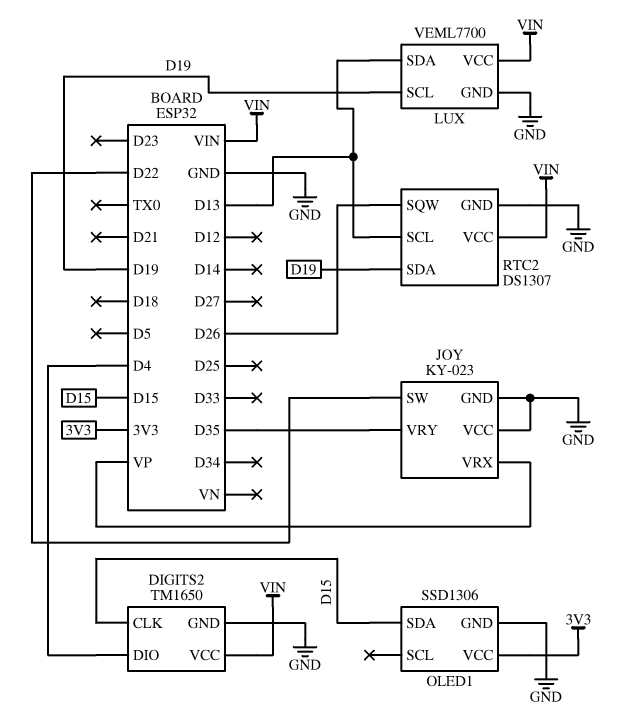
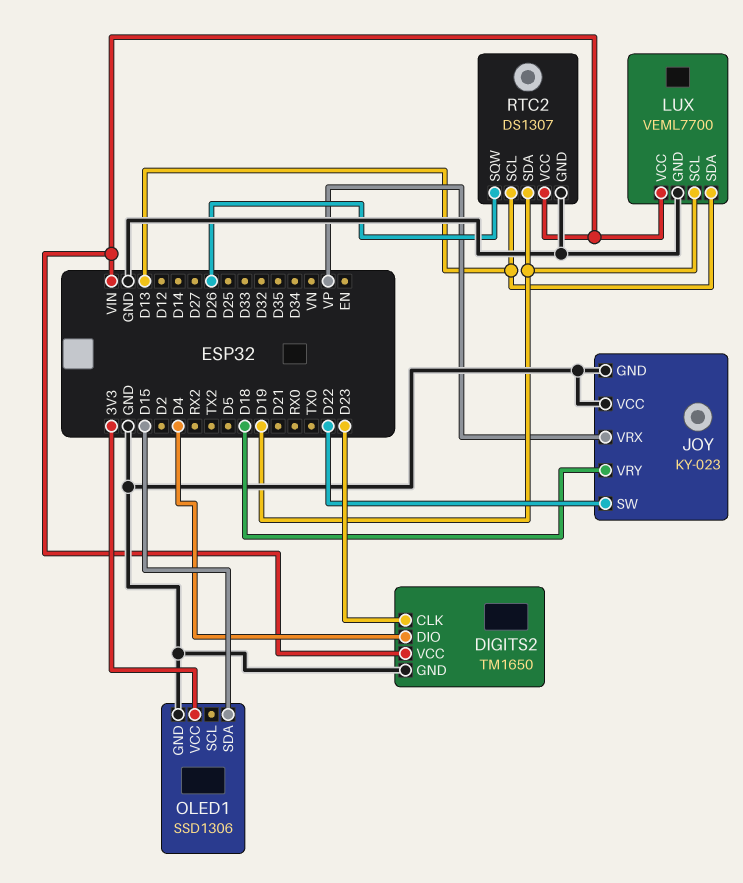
DIGITS2 pin CLK: D15 -> D23
JOY pin VRY: D35 -> D18

